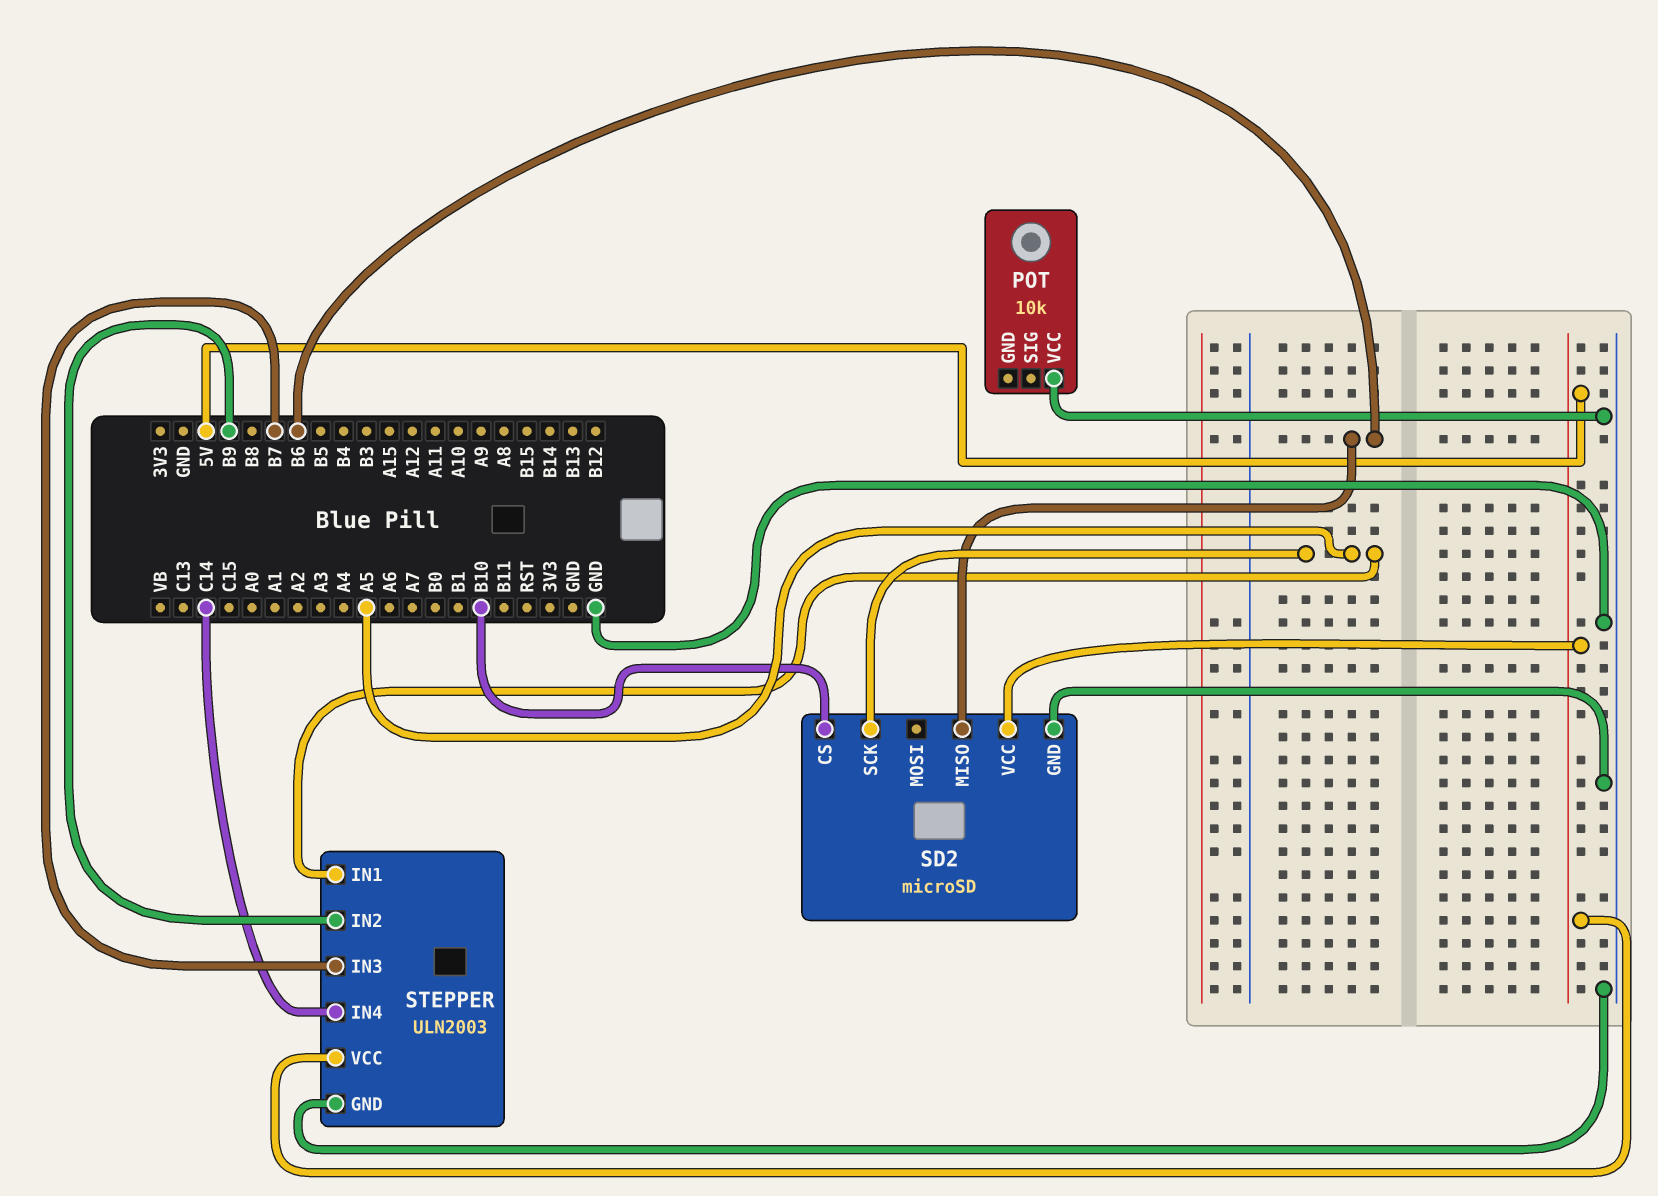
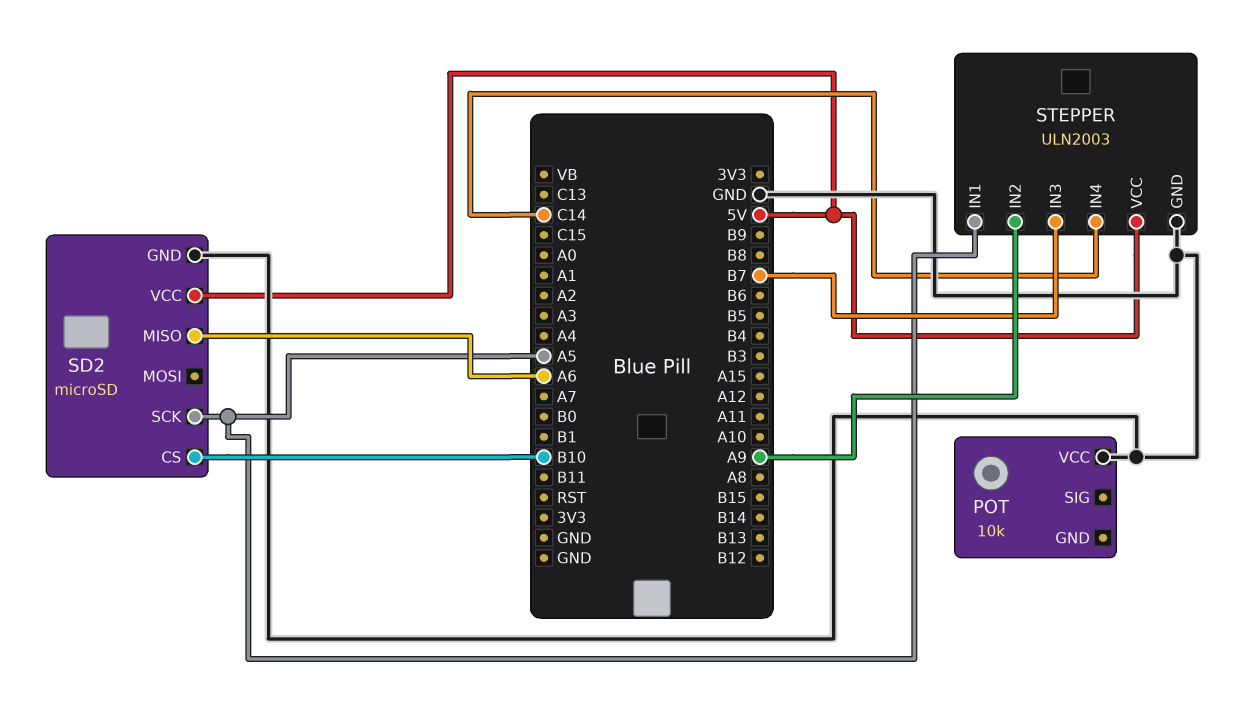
SD2 pin MISO: B6 -> A6
STEPPER pin IN2: B9 -> A9

